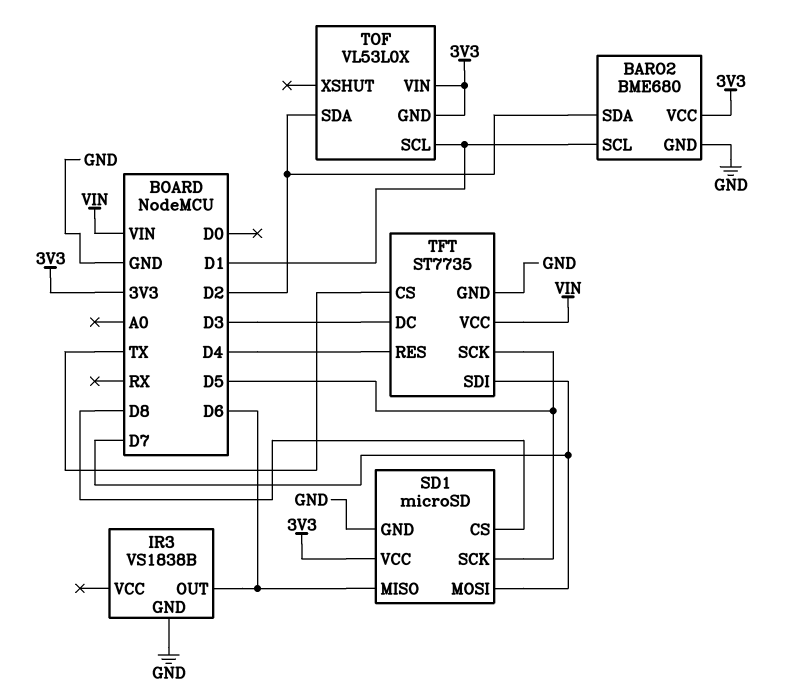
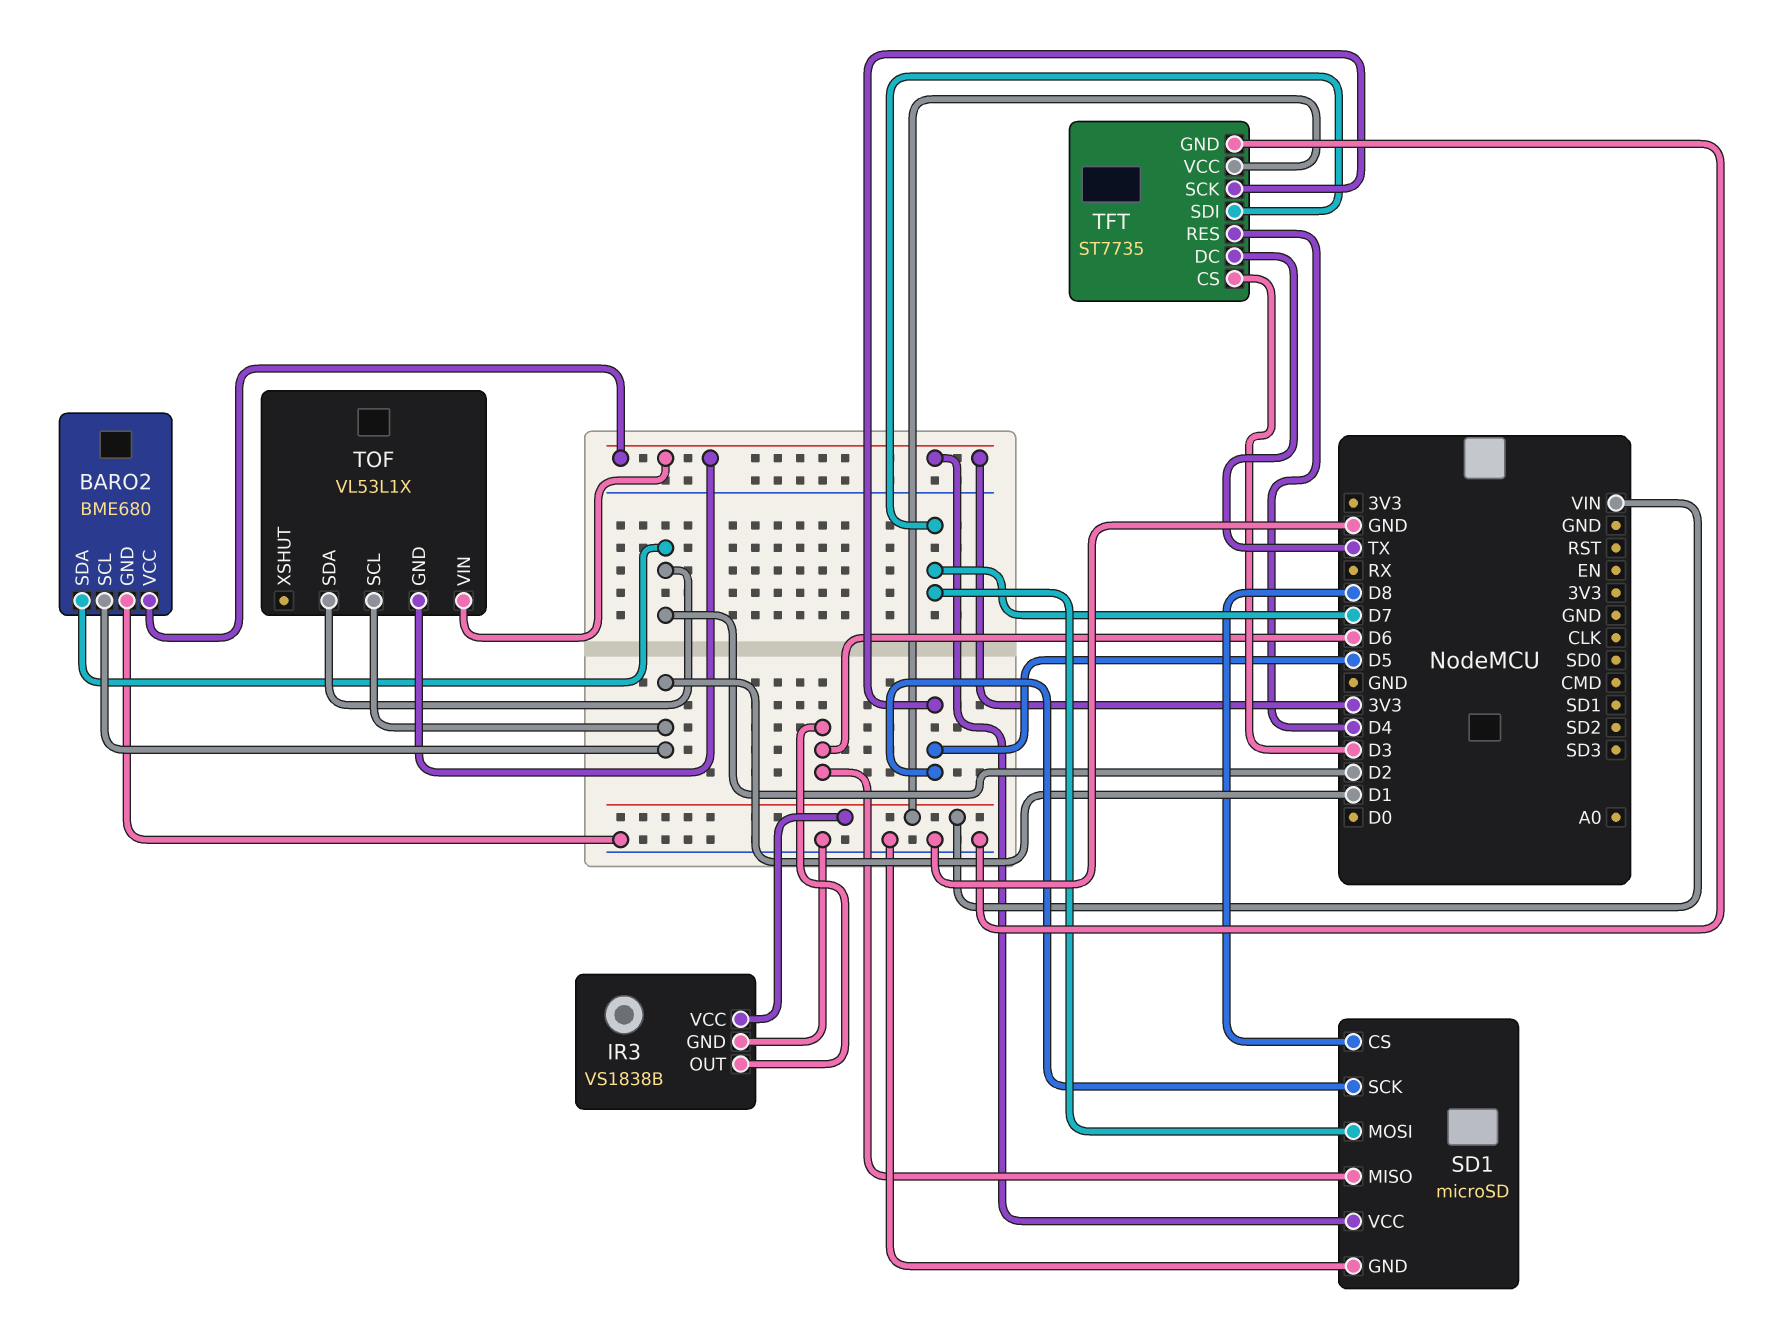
IR3 pin VCC: none -> VIN
TFT pin CS: TX -> D3
TFT pin DC: D3 -> TX
TOF: VL53L0X -> VL53L1X

